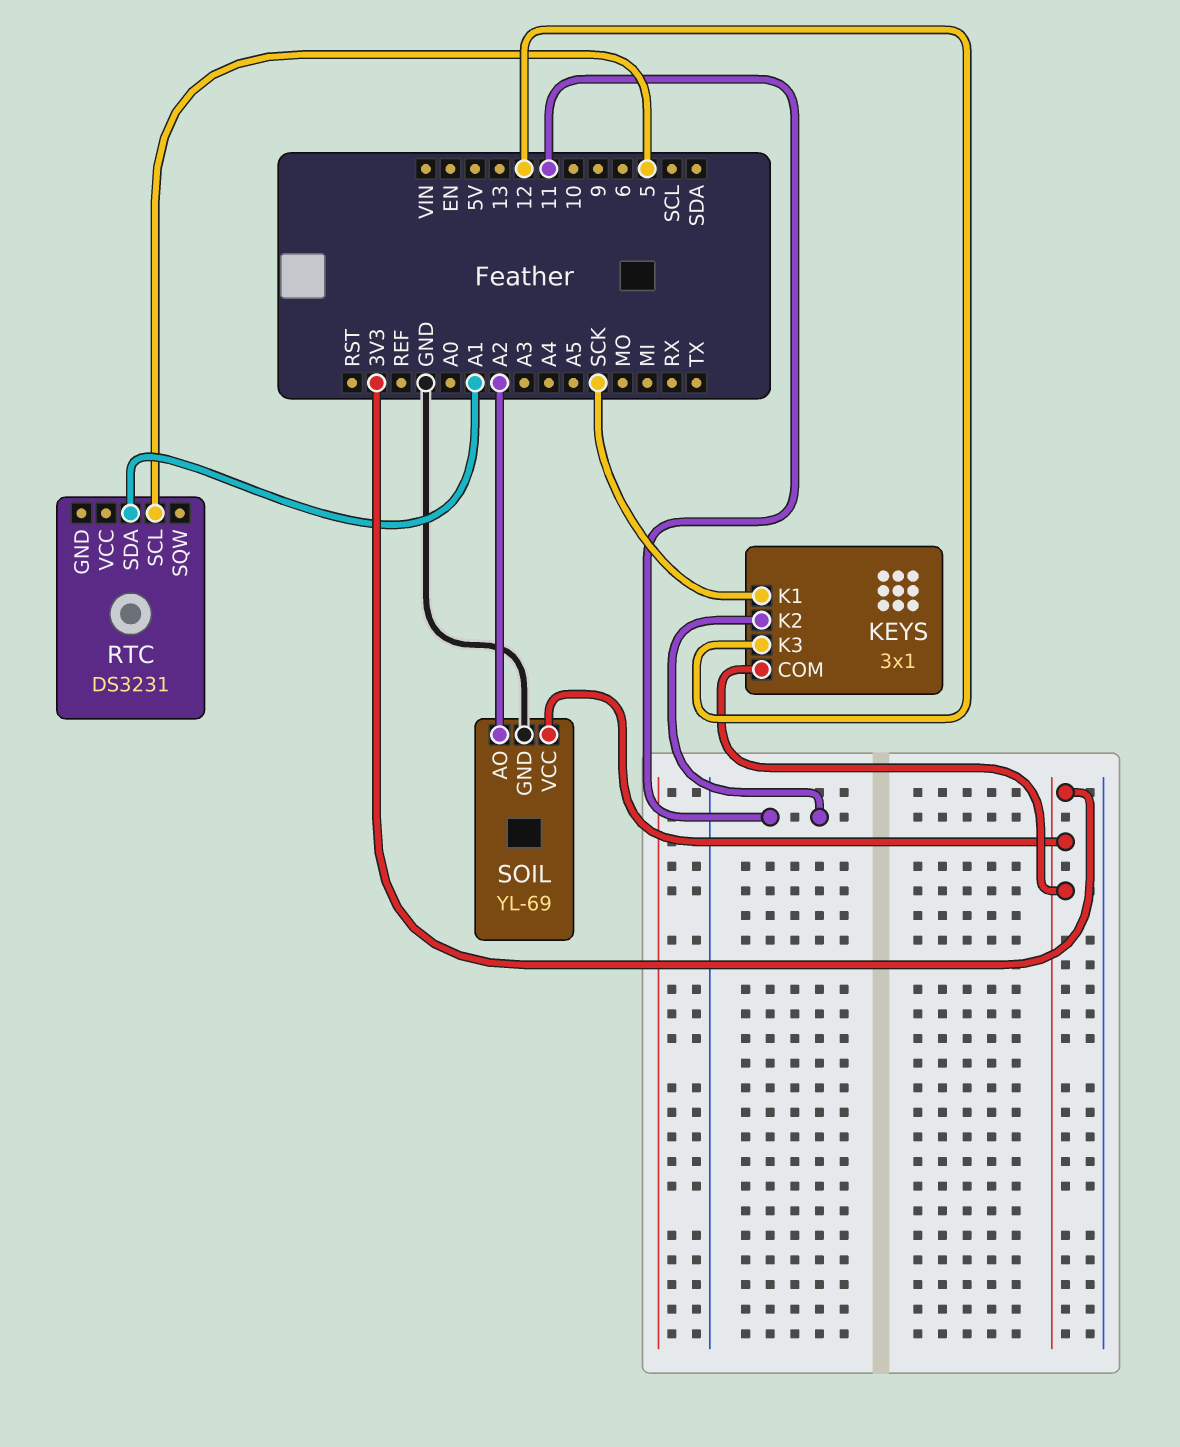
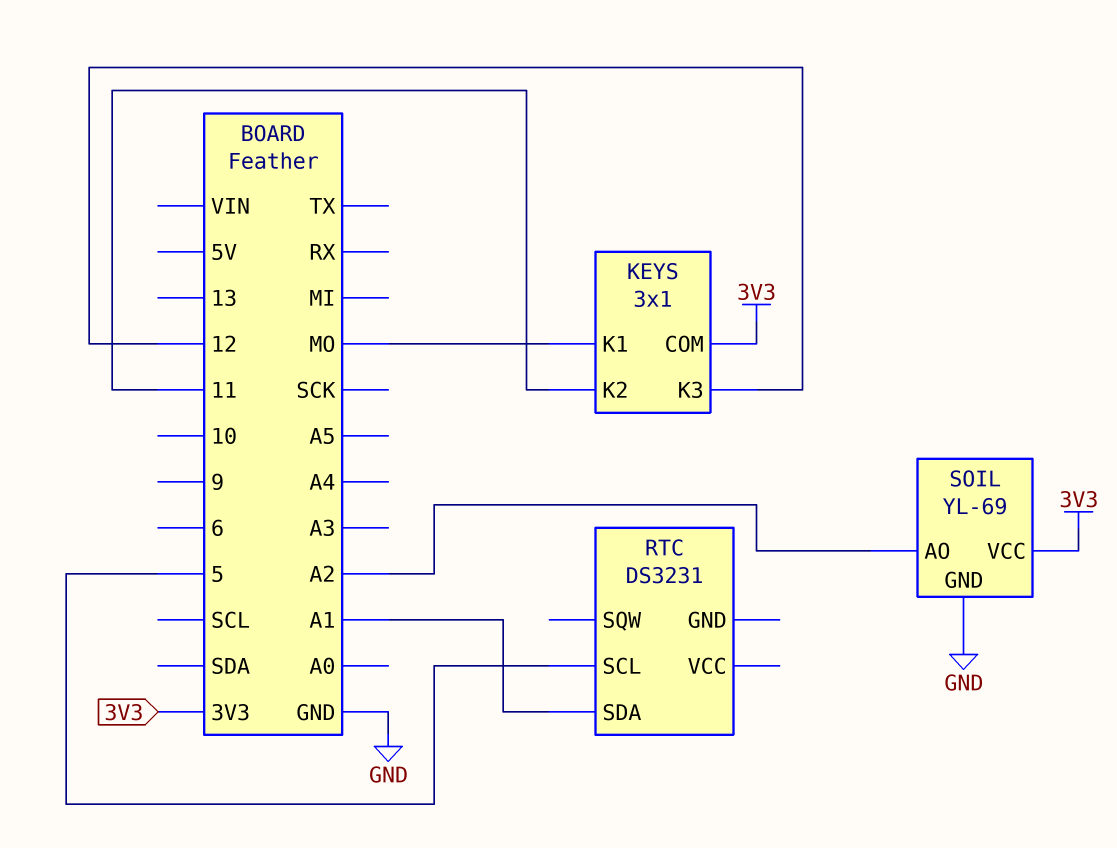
KEYS pin K1: SCK -> MO

